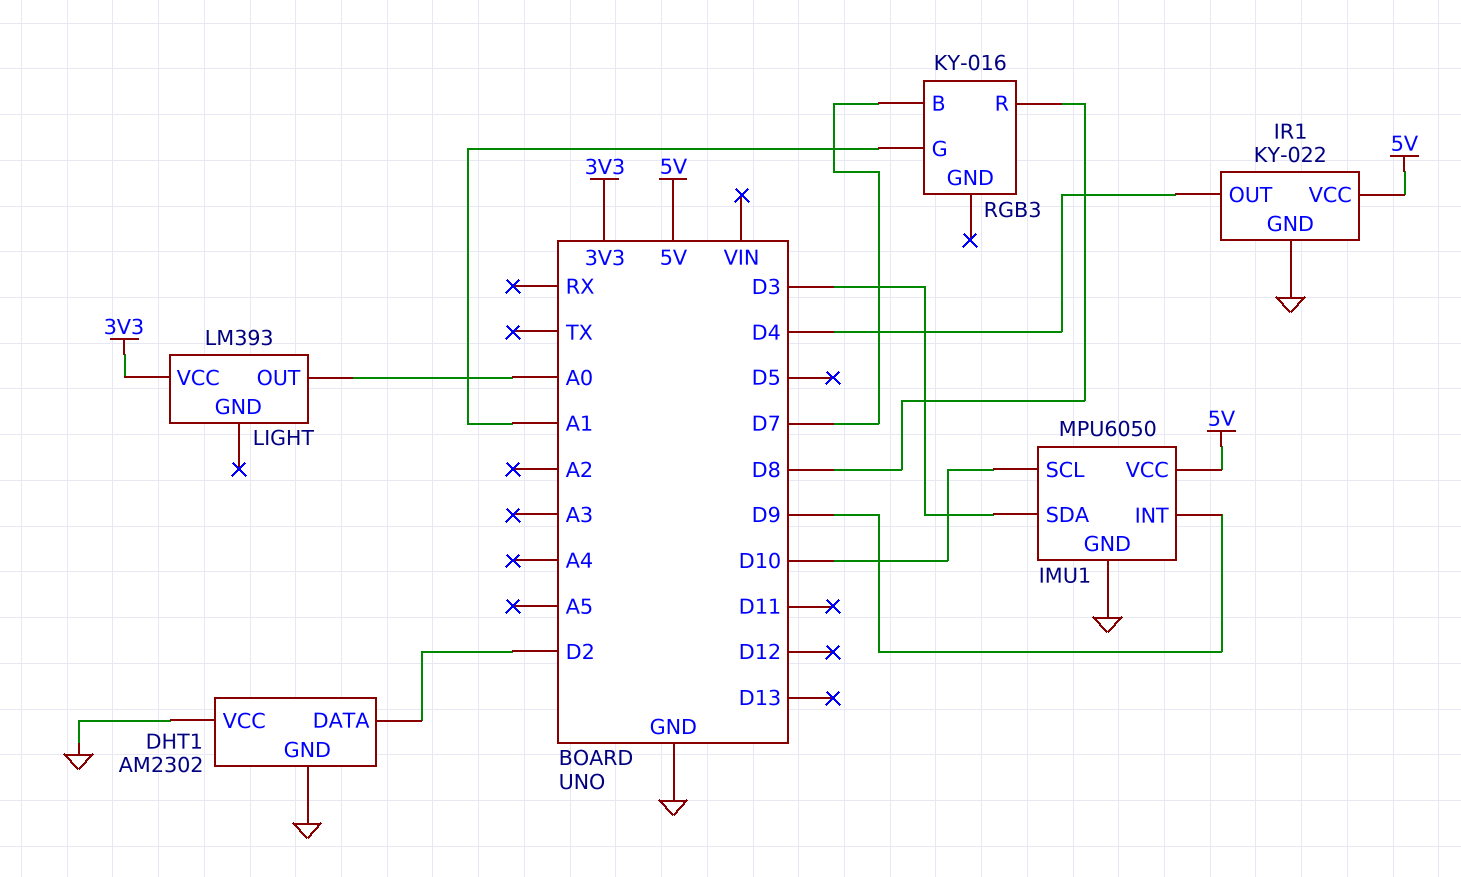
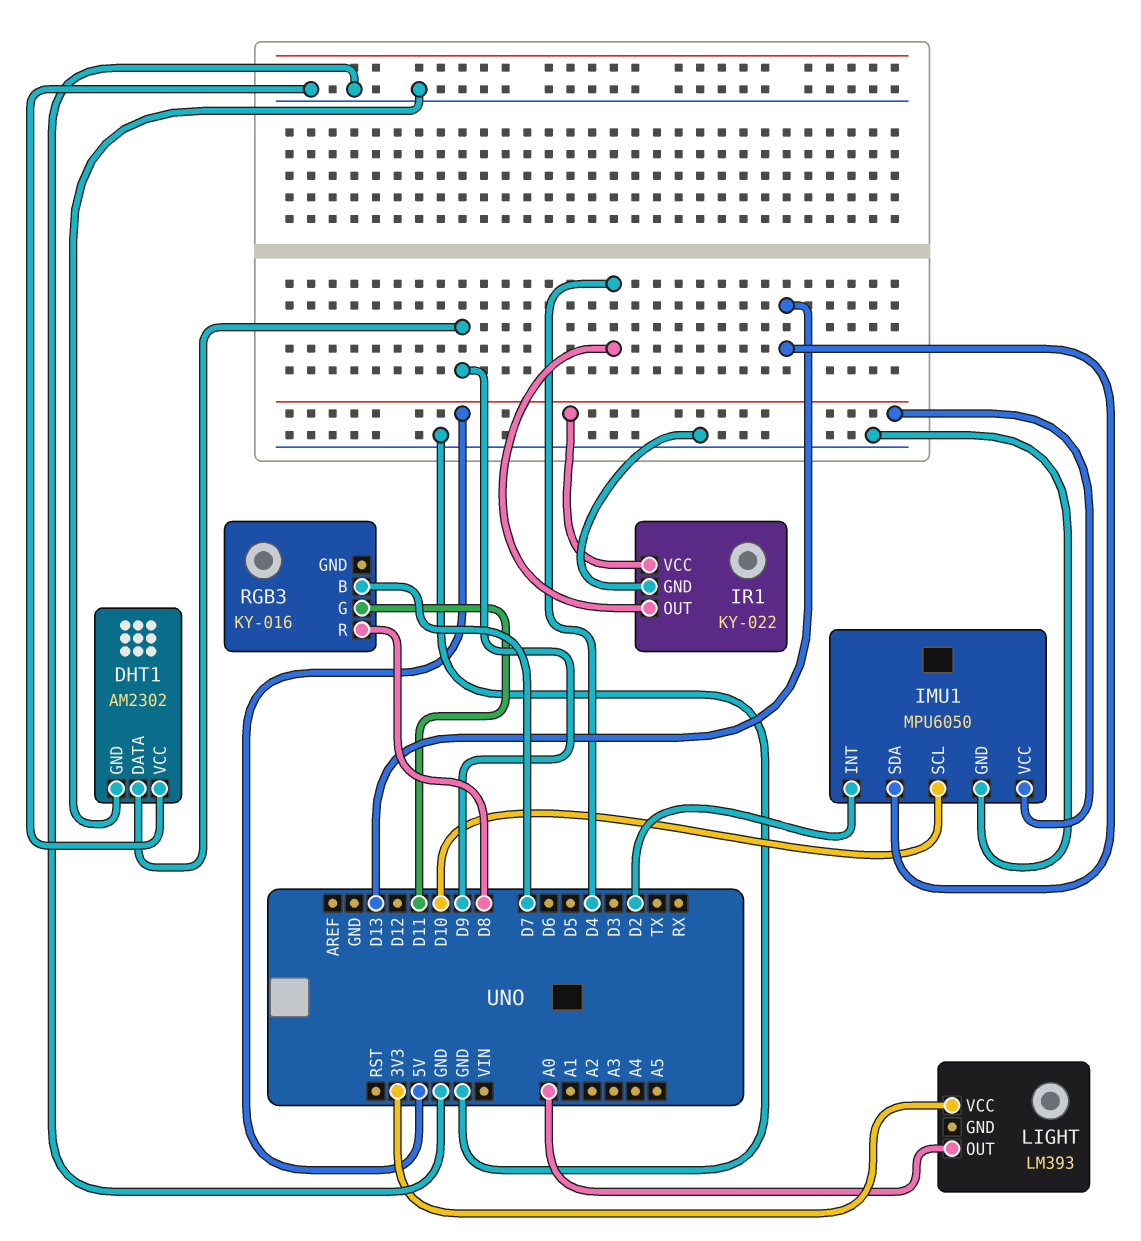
DHT1 pin DATA: D2 -> D9
IMU1 pin INT: D9 -> D2
IMU1 pin SDA: D3 -> D13
RGB3 pin G: A1 -> D11

